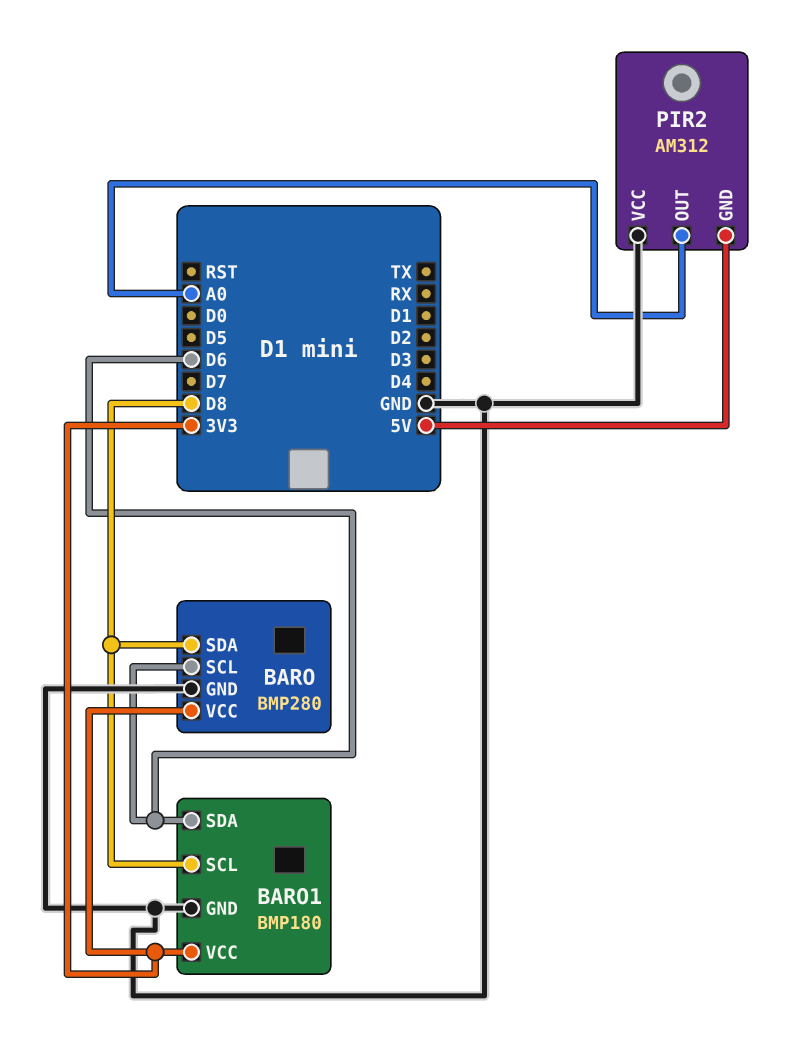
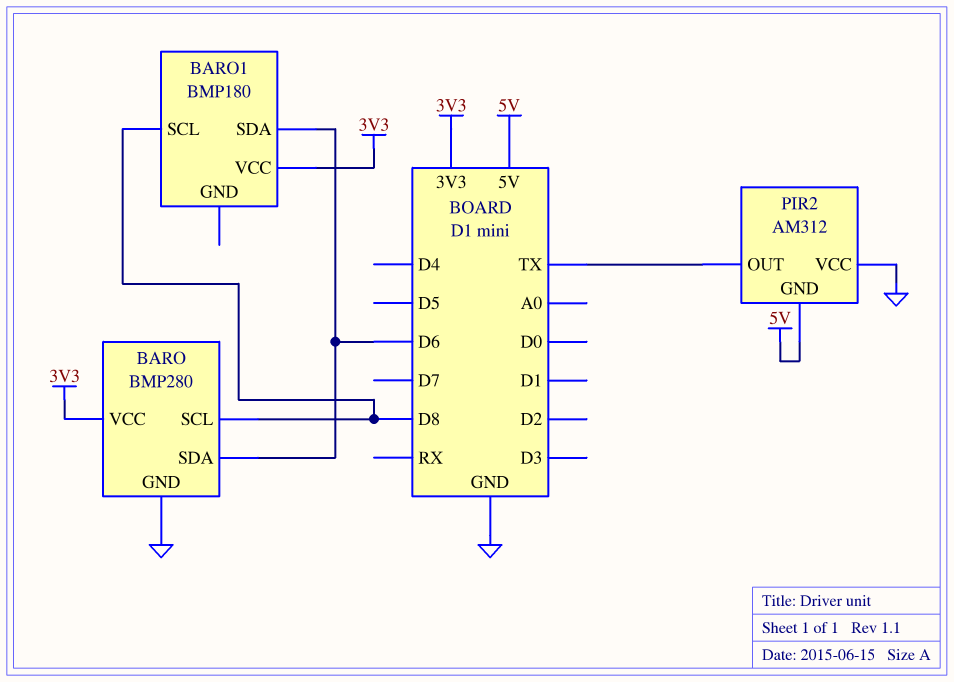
BARO pin SCL: D6 -> D8
BARO pin SDA: D8 -> D6
BARO1 pin GND: GND -> none
PIR2 pin OUT: A0 -> TX

